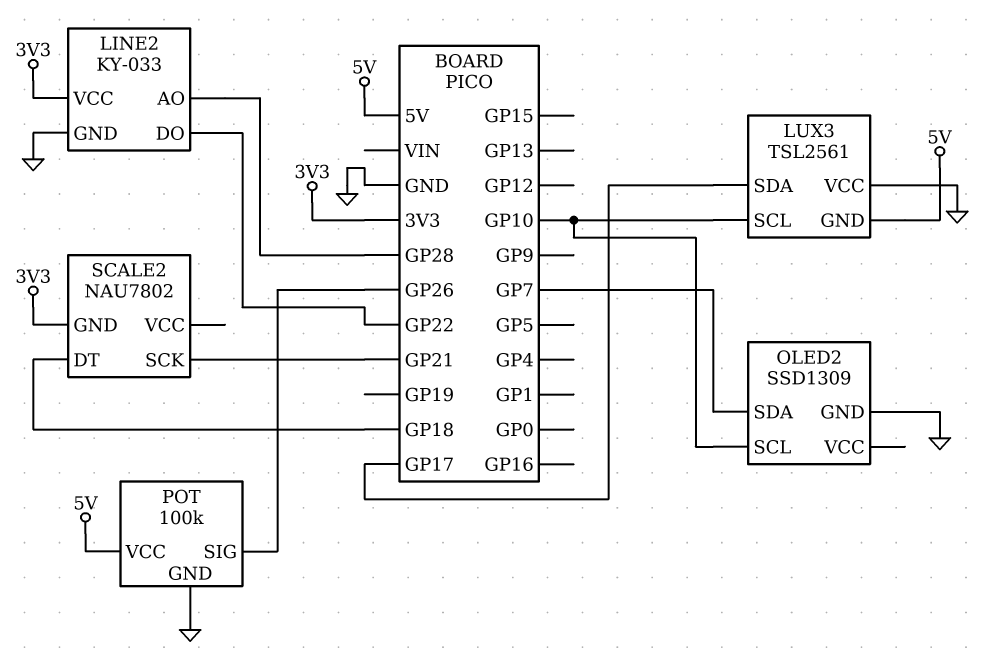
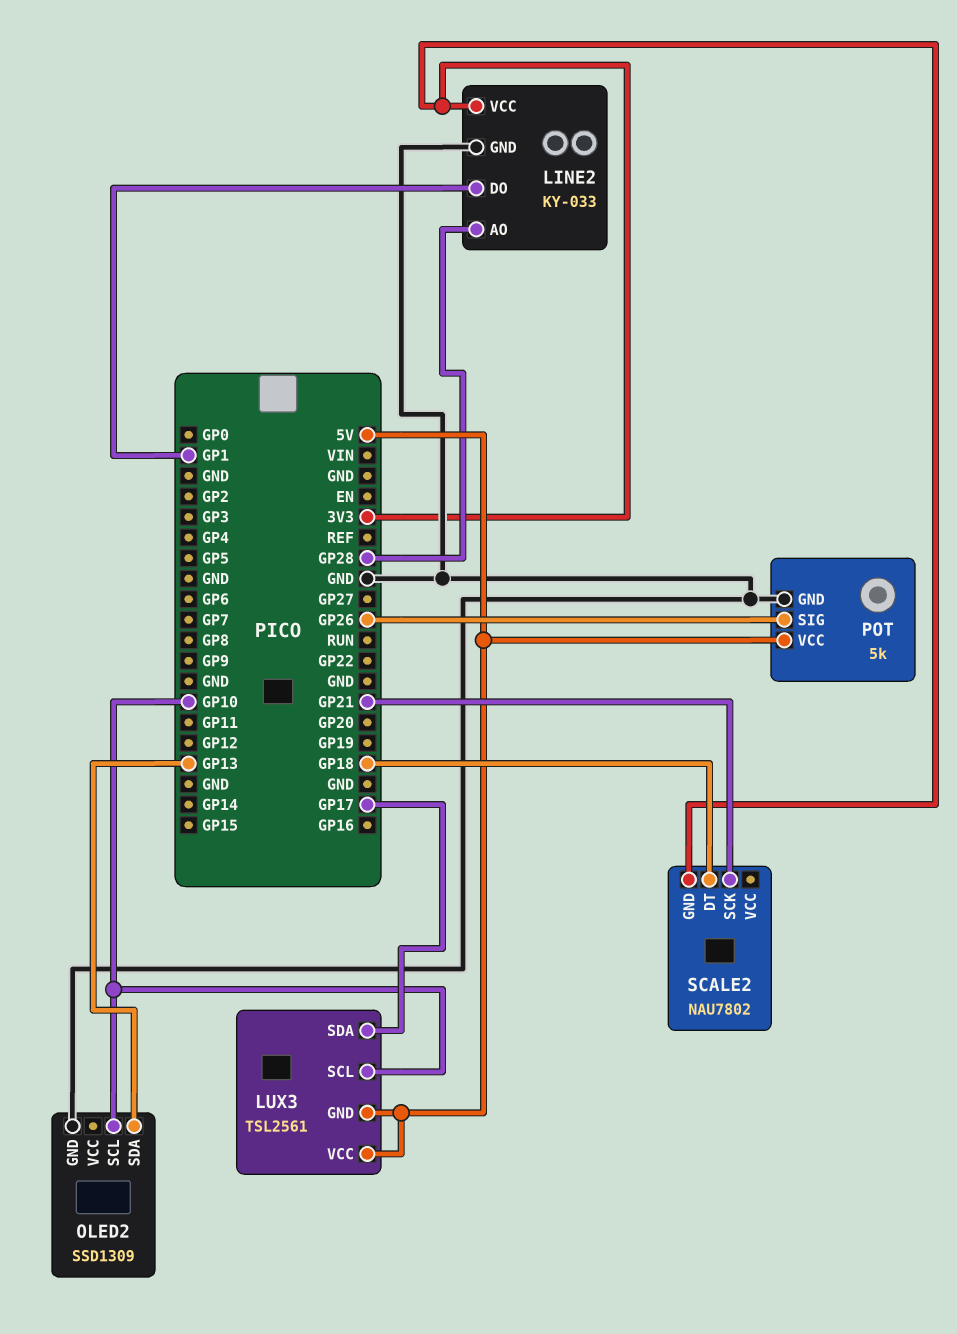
LINE2 pin DO: GP22 -> GP1
LUX3 pin VCC: GND -> 5V
OLED2 pin SDA: GP7 -> GP13
POT: 100k -> 5k

